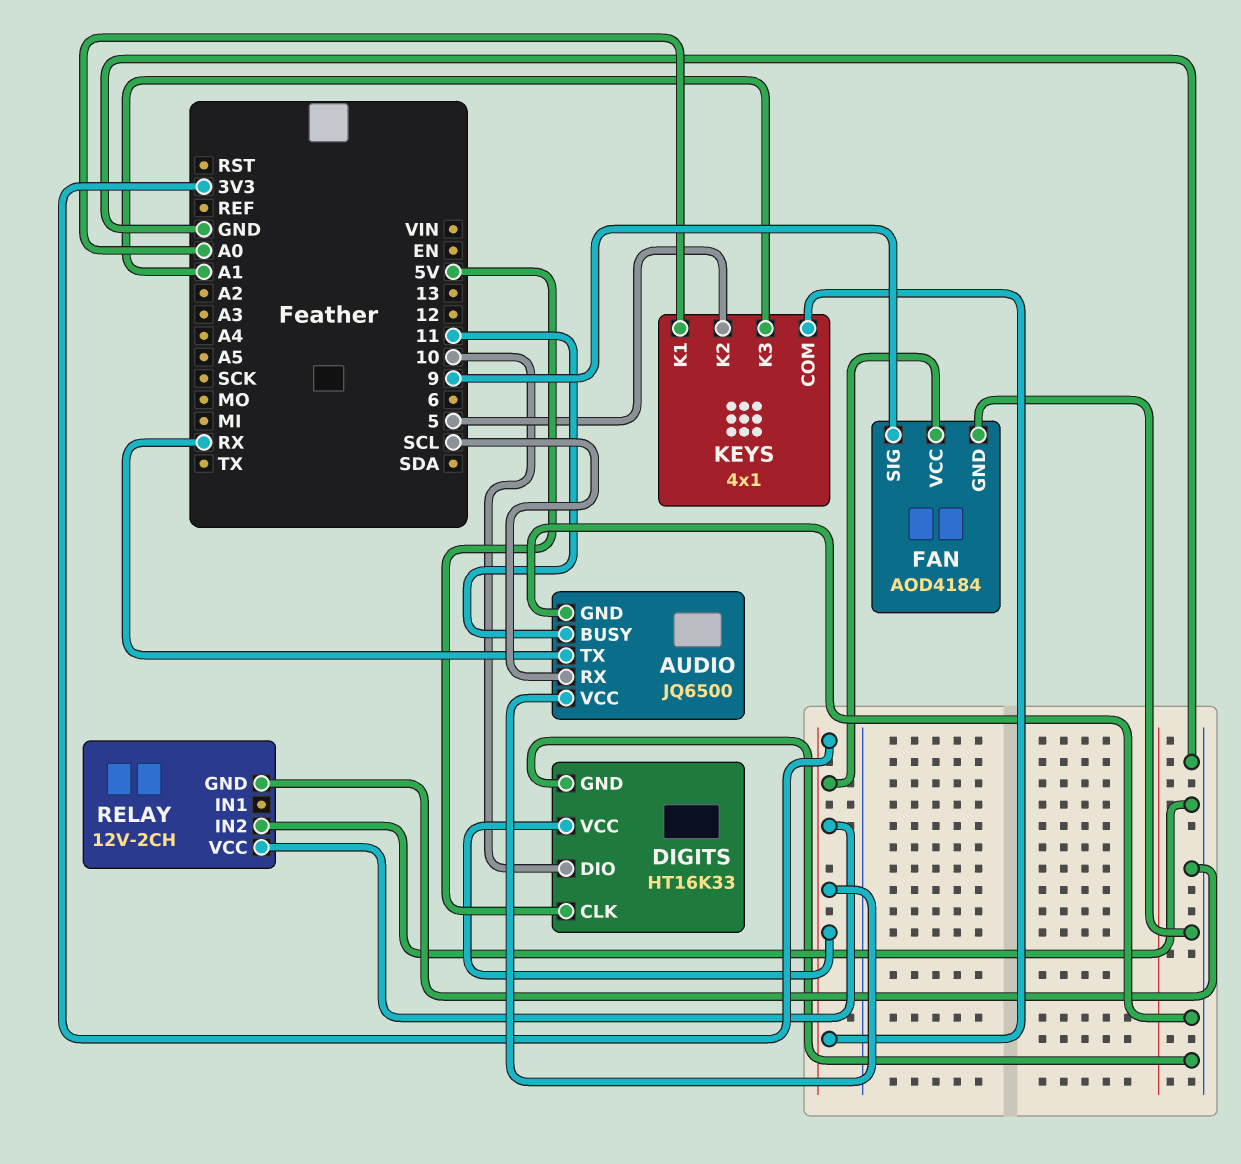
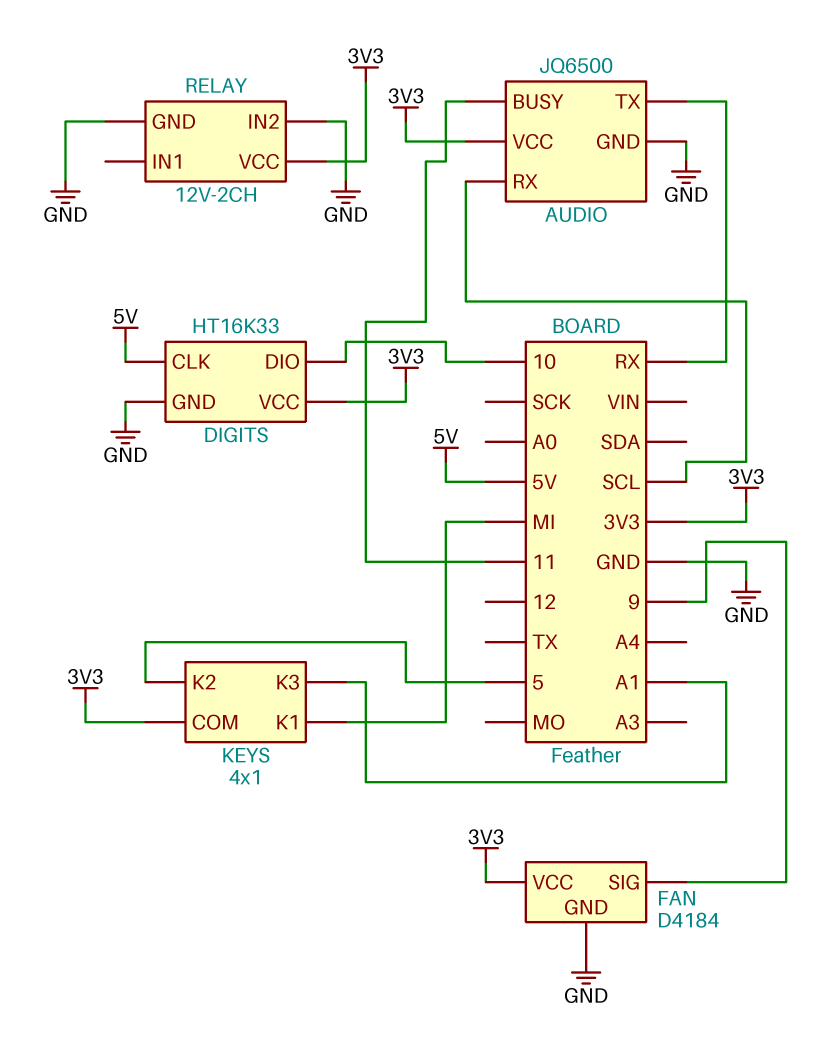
FAN: AOD4184 -> D4184
KEYS pin K1: A0 -> MI

